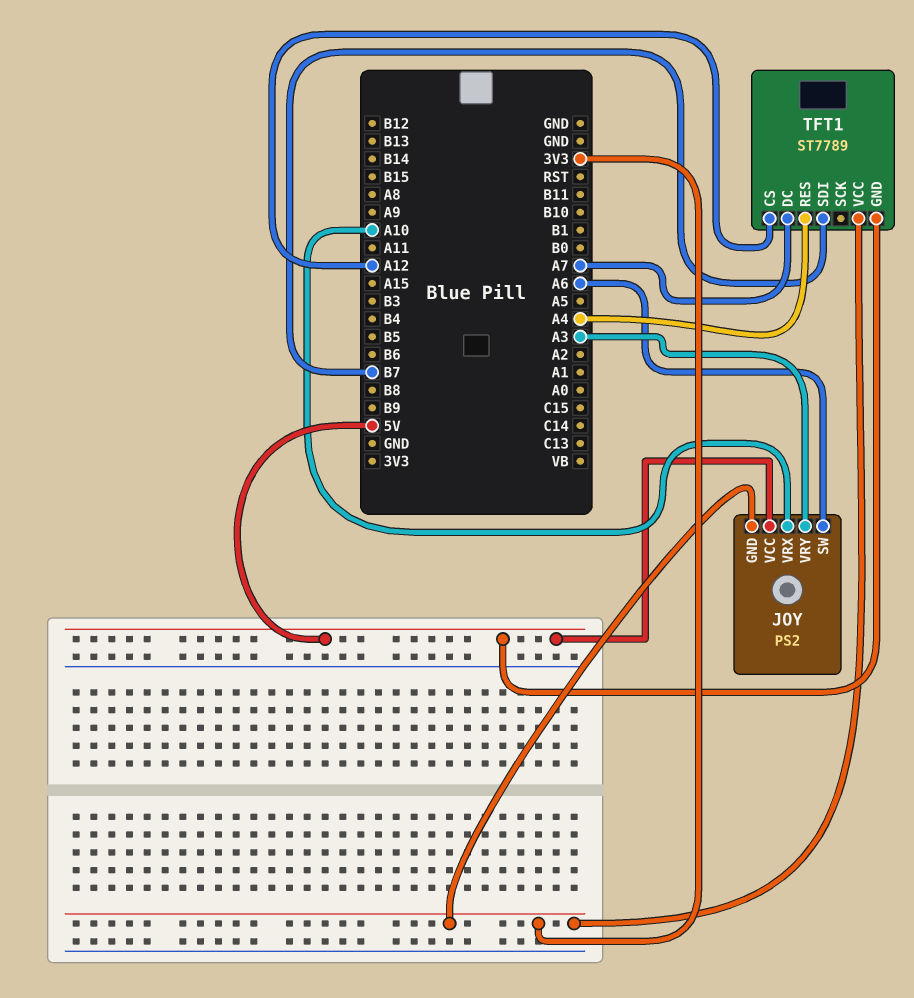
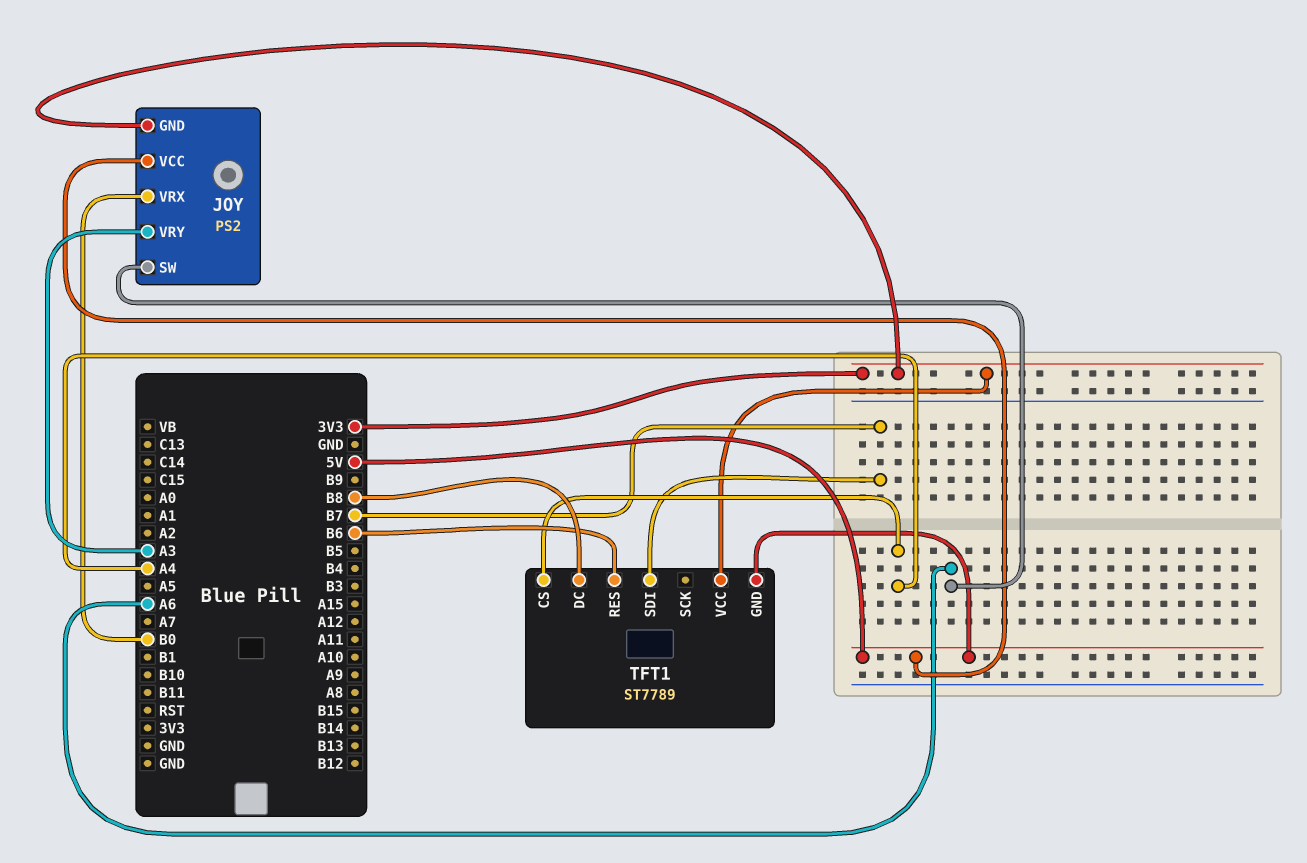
JOY pin VRX: A10 -> B0
TFT1 pin CS: A12 -> A4
TFT1 pin DC: A7 -> B8
TFT1 pin RES: A4 -> B6

